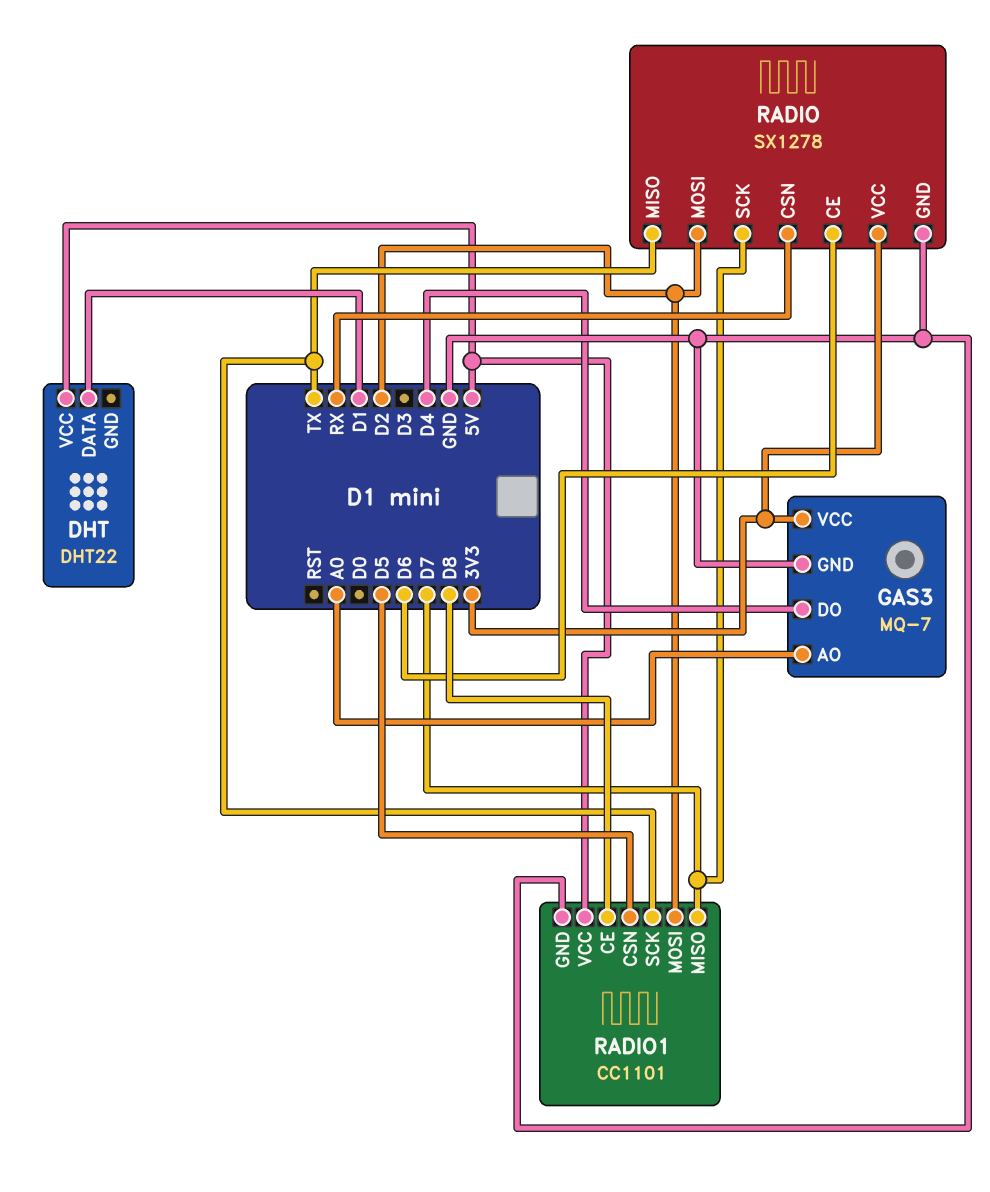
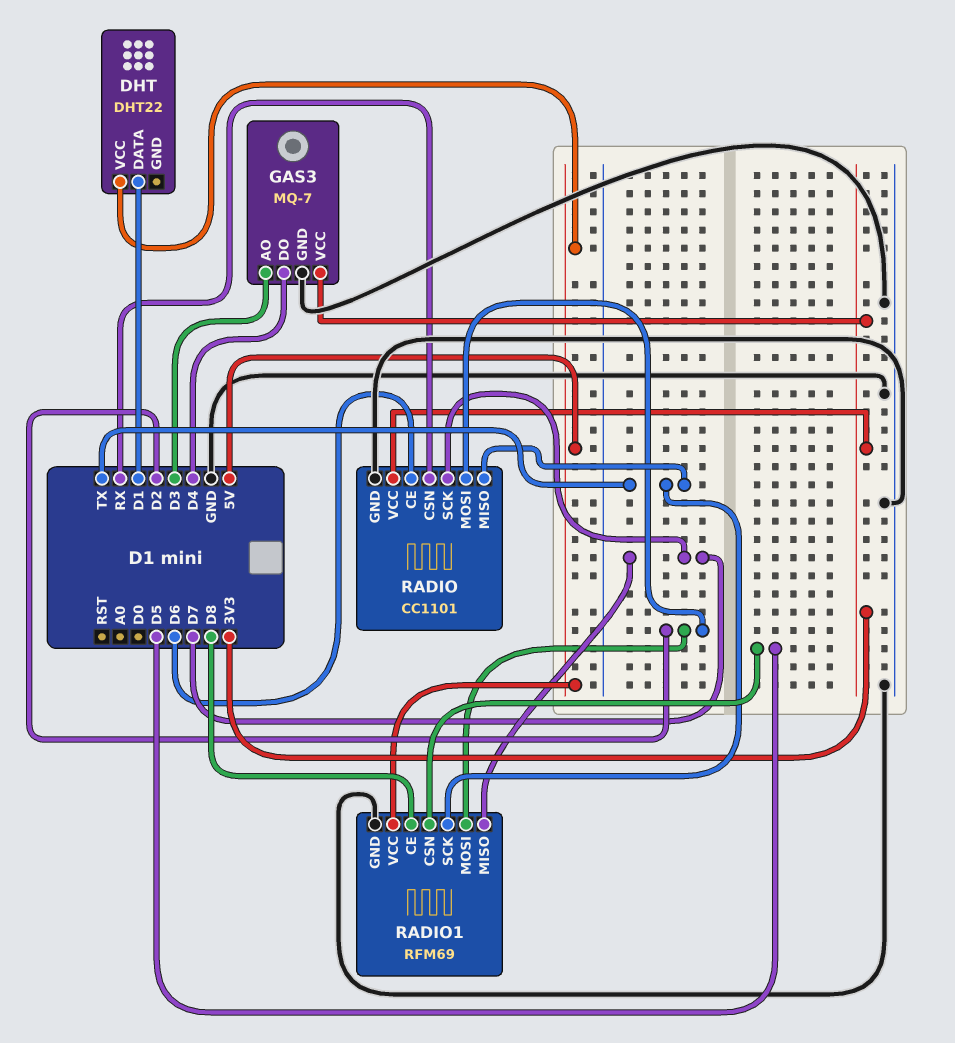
GAS3 pin AO: A0 -> D3
RADIO: SX1278 -> CC1101
RADIO1: CC1101 -> RFM69

